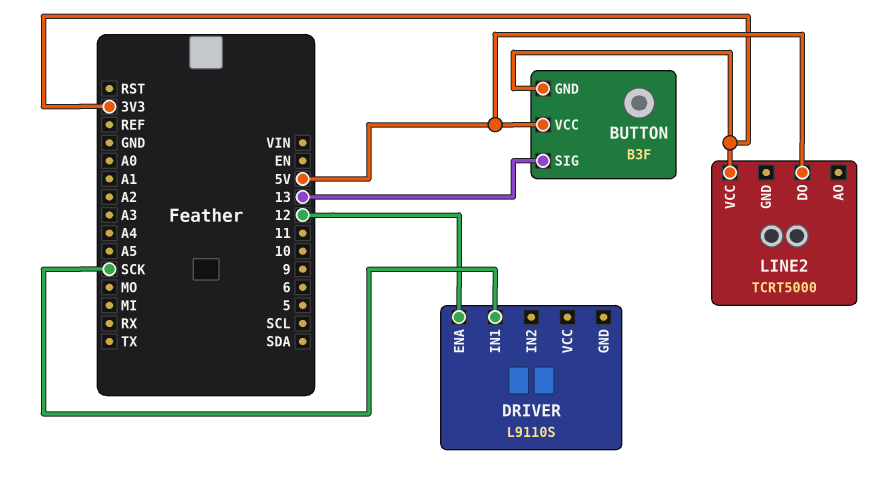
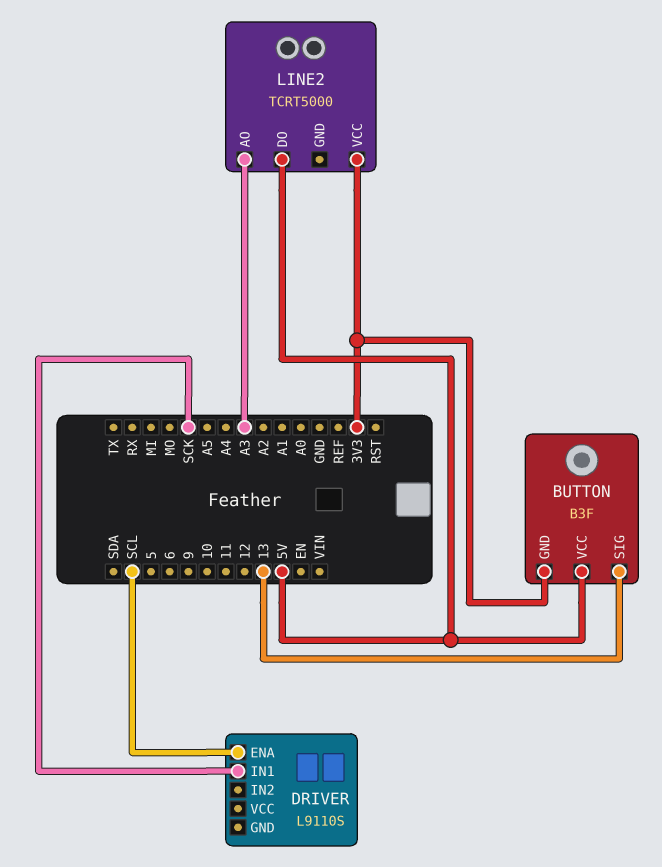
DRIVER pin ENA: 12 -> SCL
LINE2 pin AO: none -> A3

